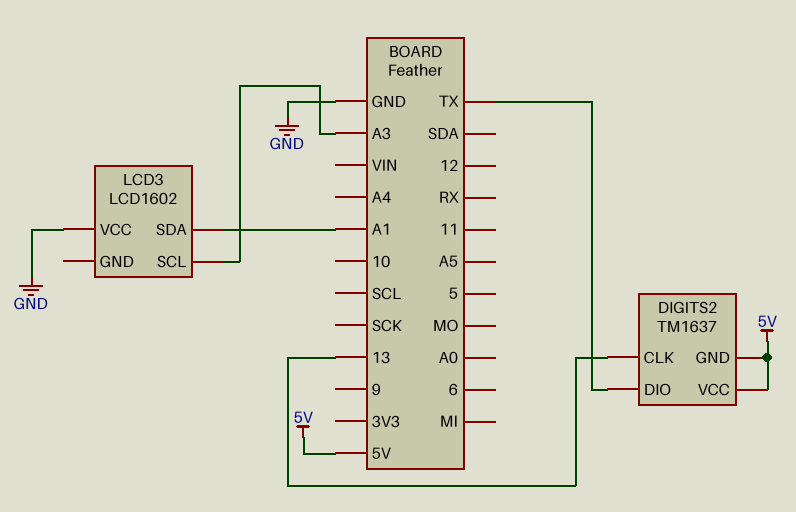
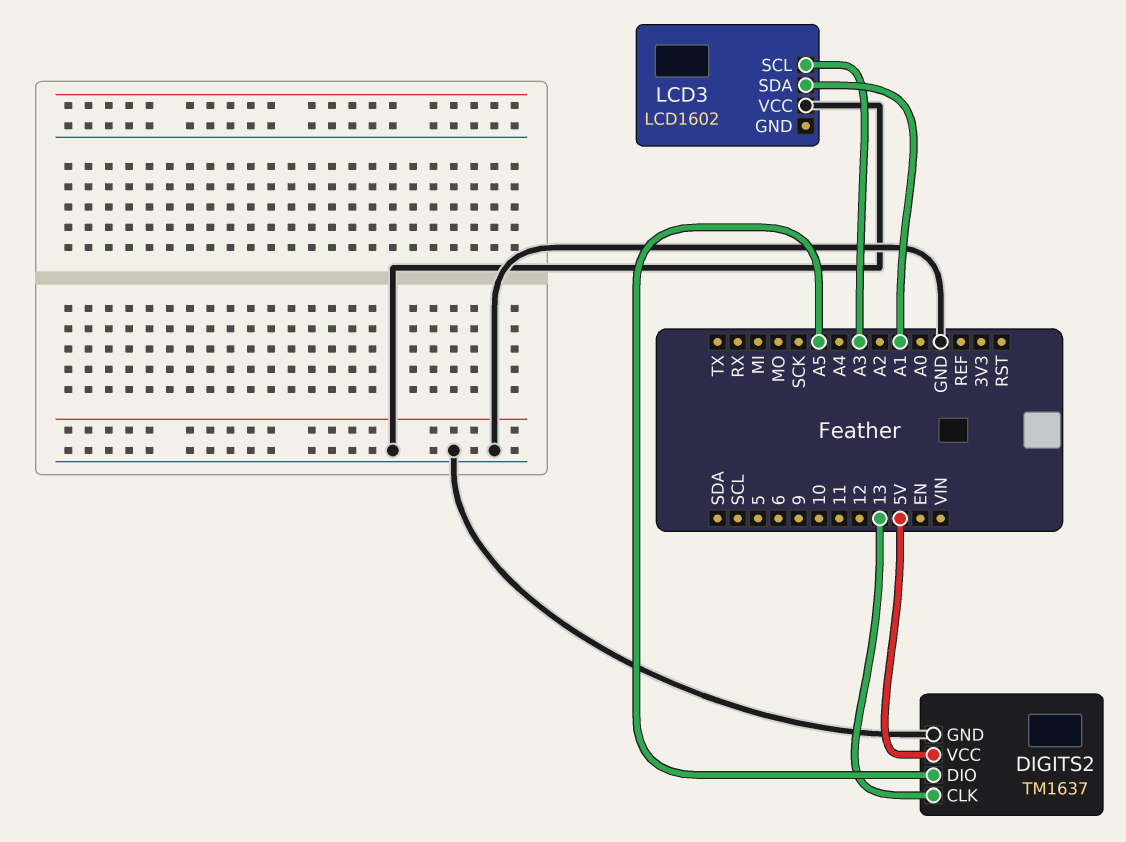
DIGITS2 pin DIO: TX -> A5
DIGITS2 pin GND: 5V -> GND

